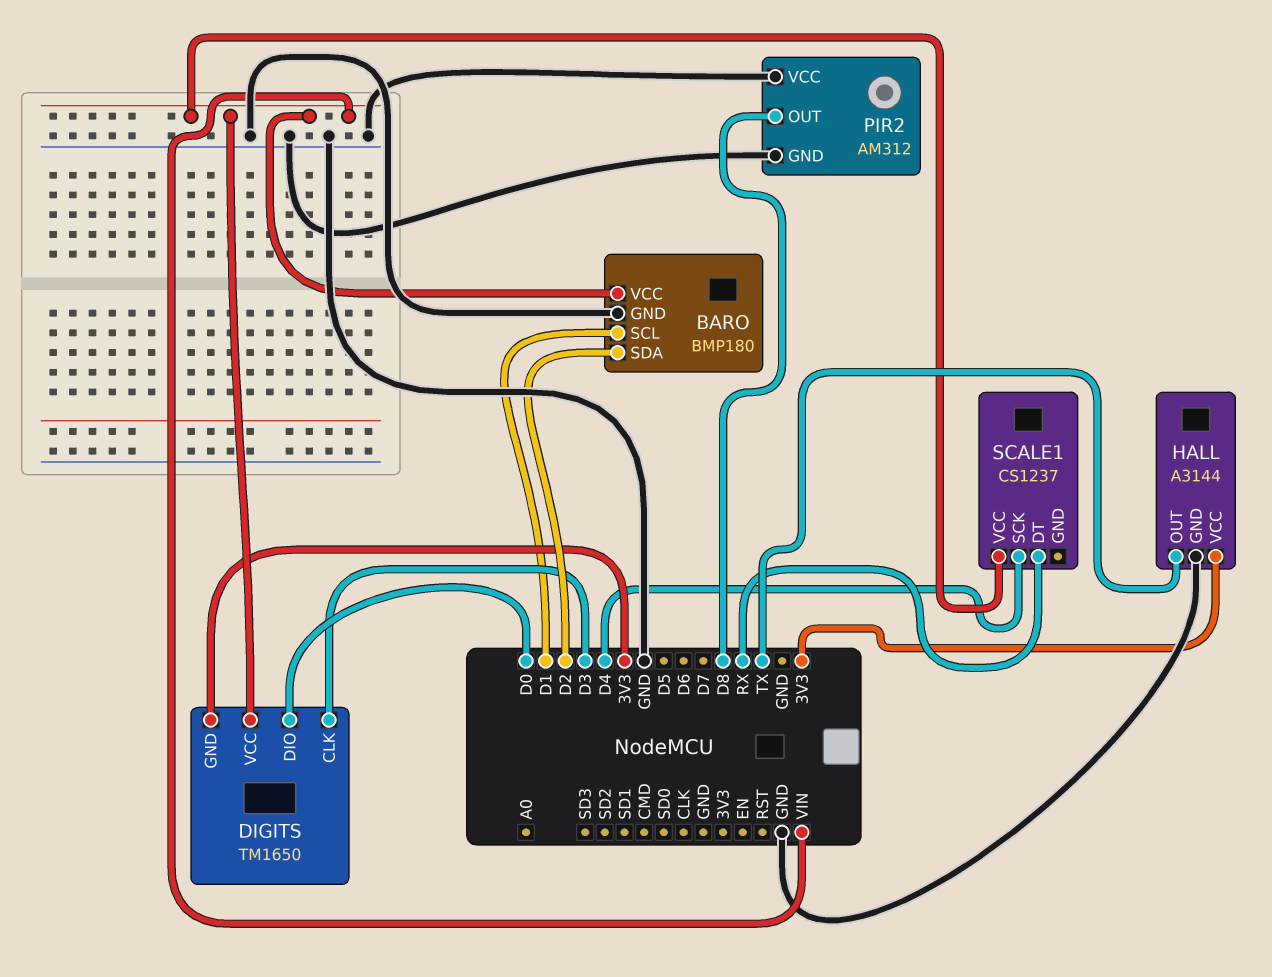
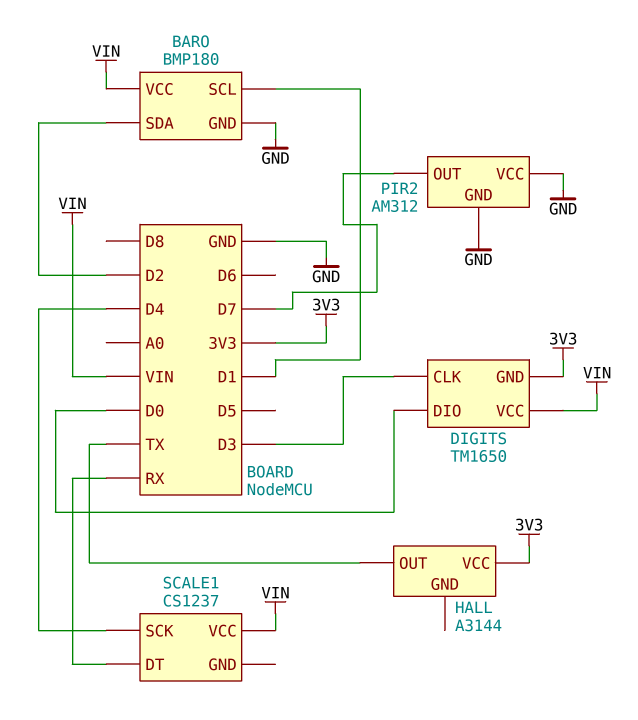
HALL pin GND: GND -> none
PIR2 pin OUT: D8 -> D7

